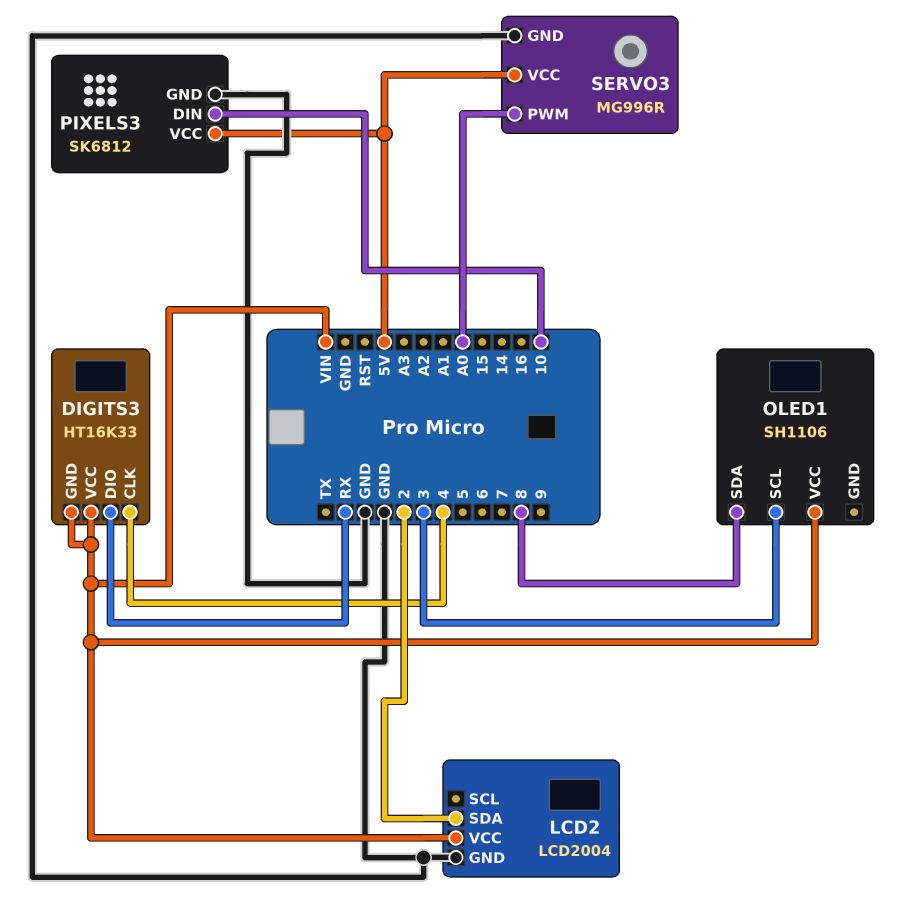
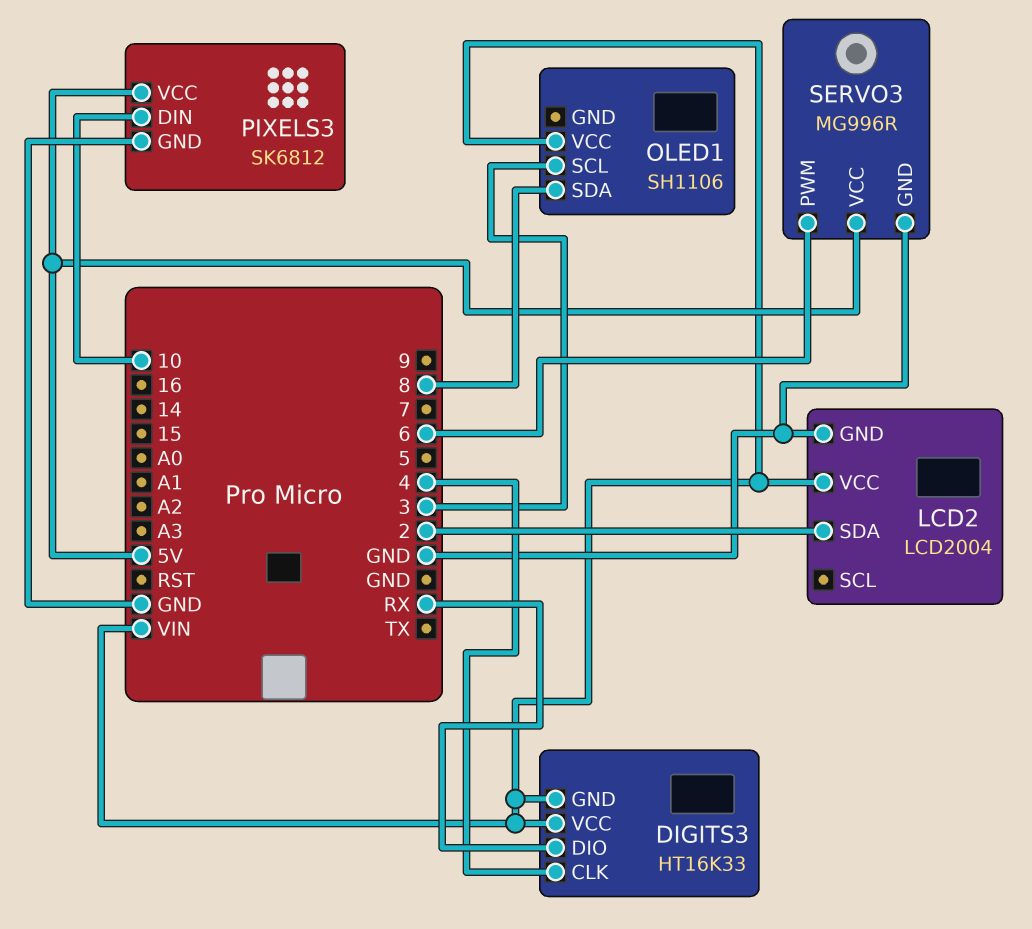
SERVO3 pin PWM: A0 -> 6

